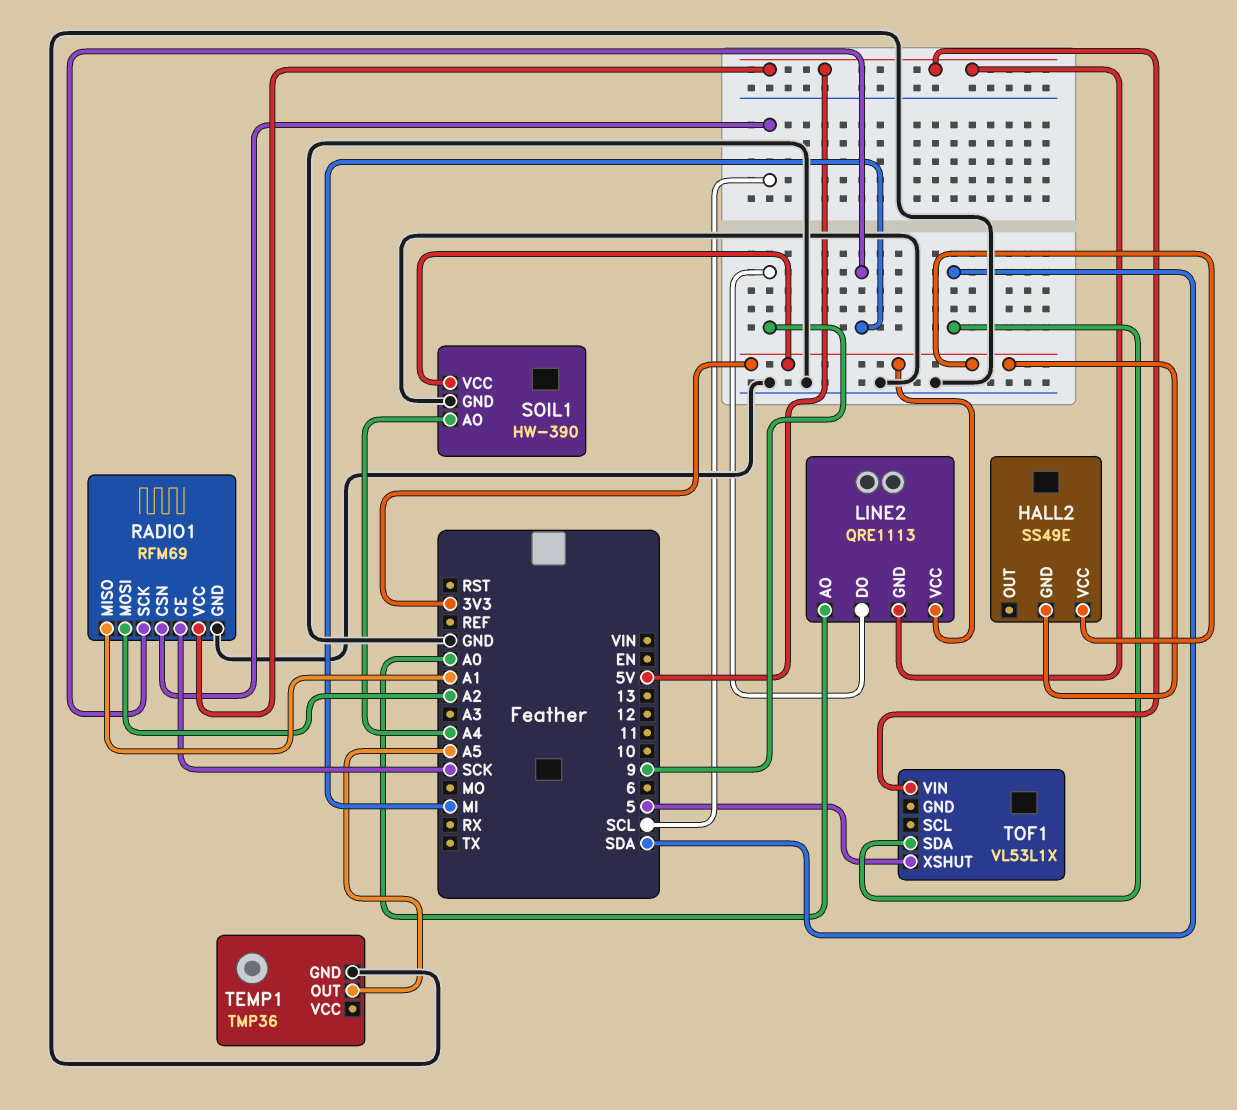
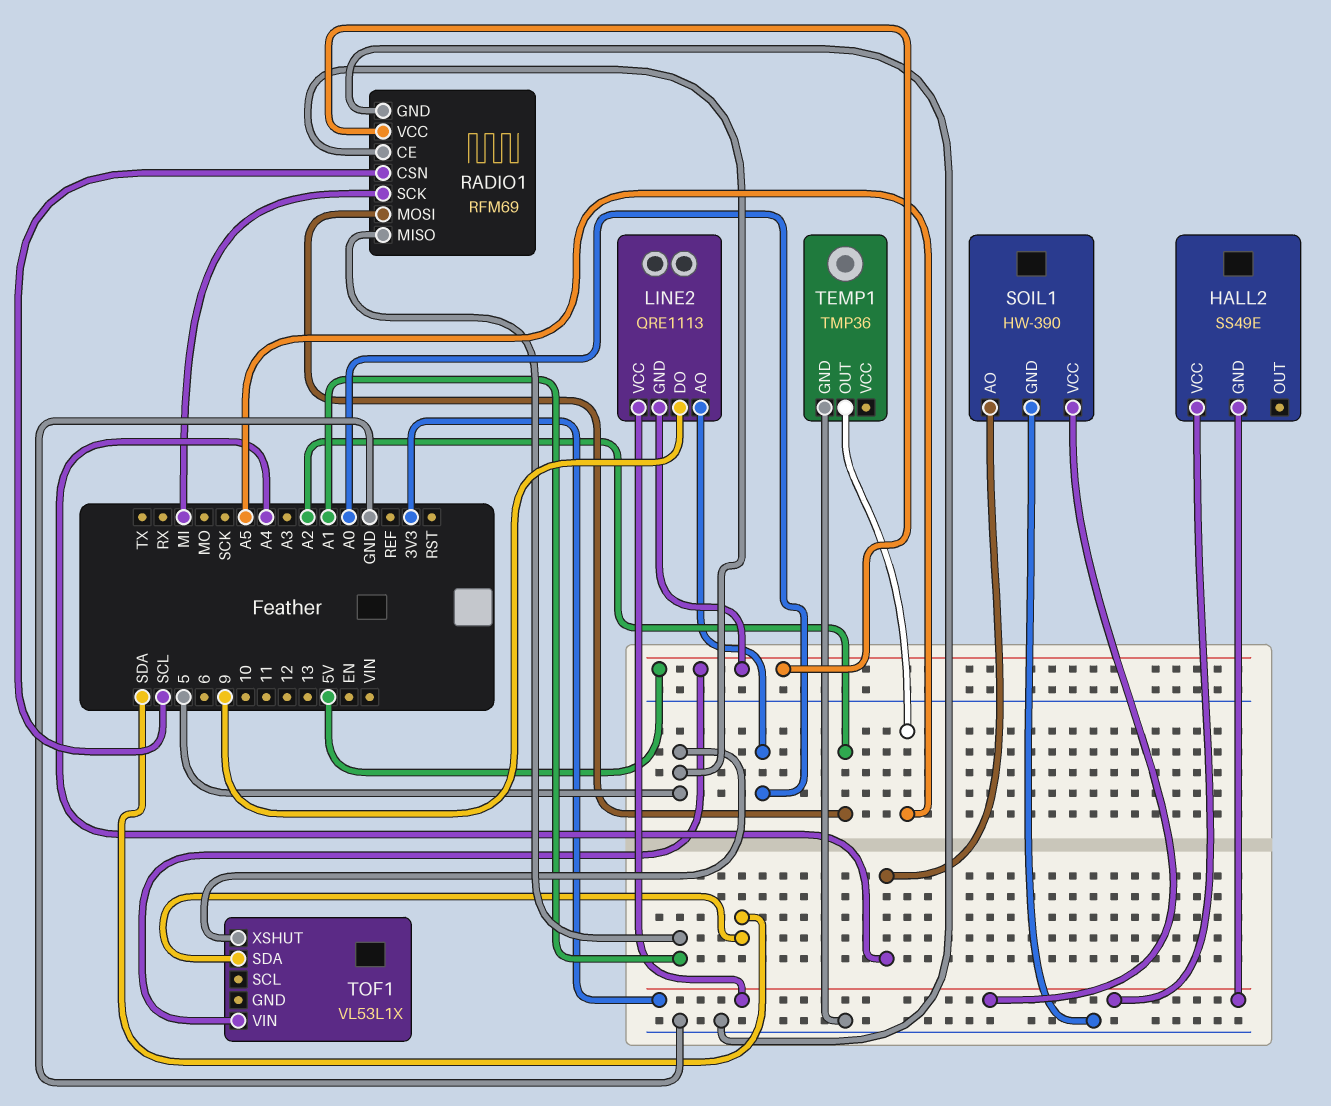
RADIO1 pin CE: SCK -> 5

